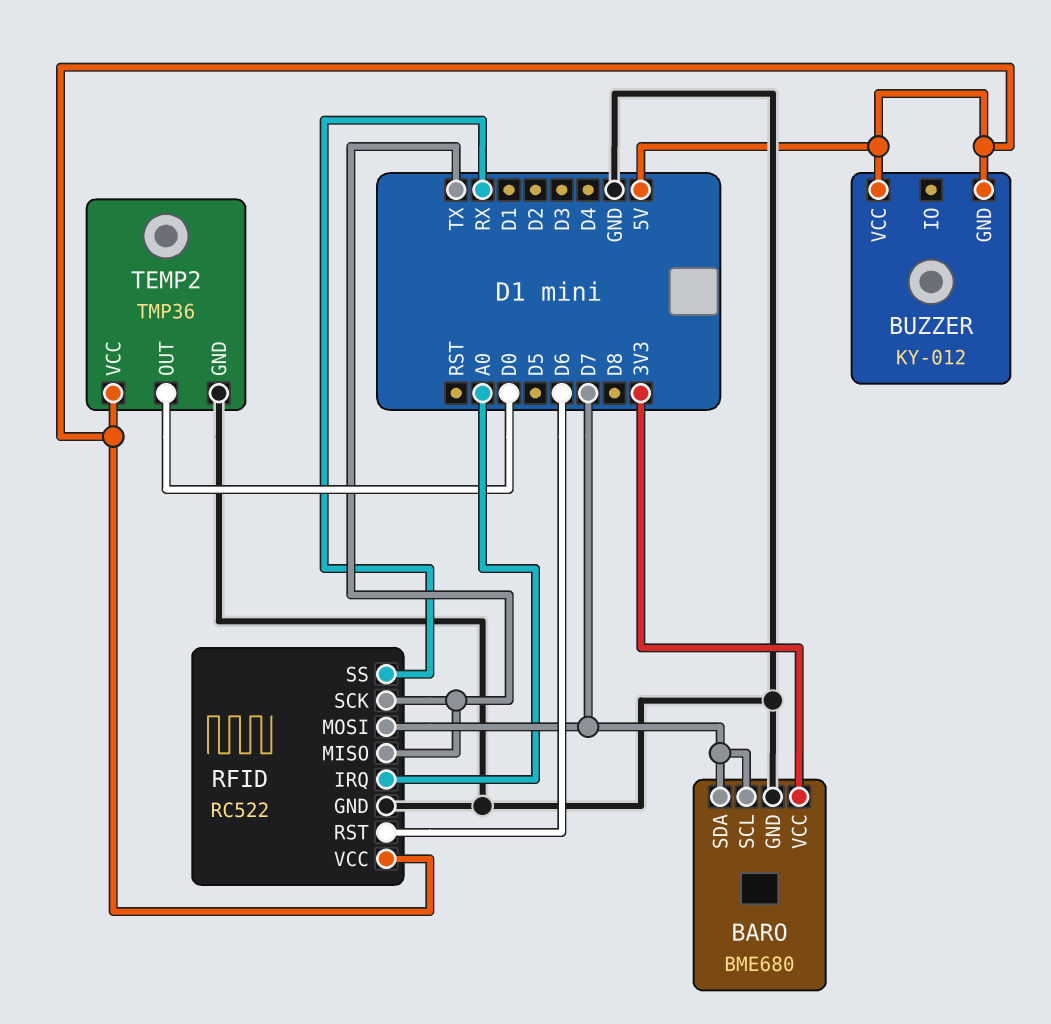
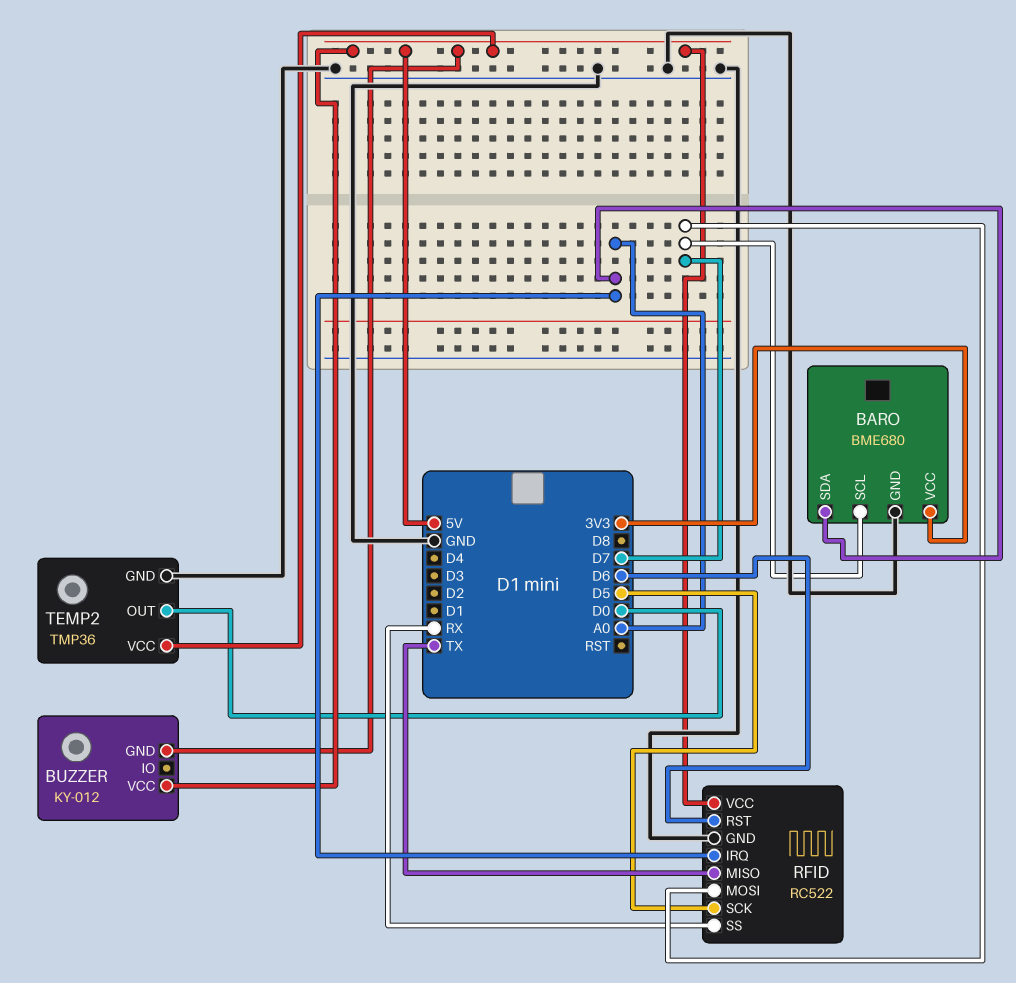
BARO pin SDA: D7 -> A0
RFID pin SCK: TX -> D5

